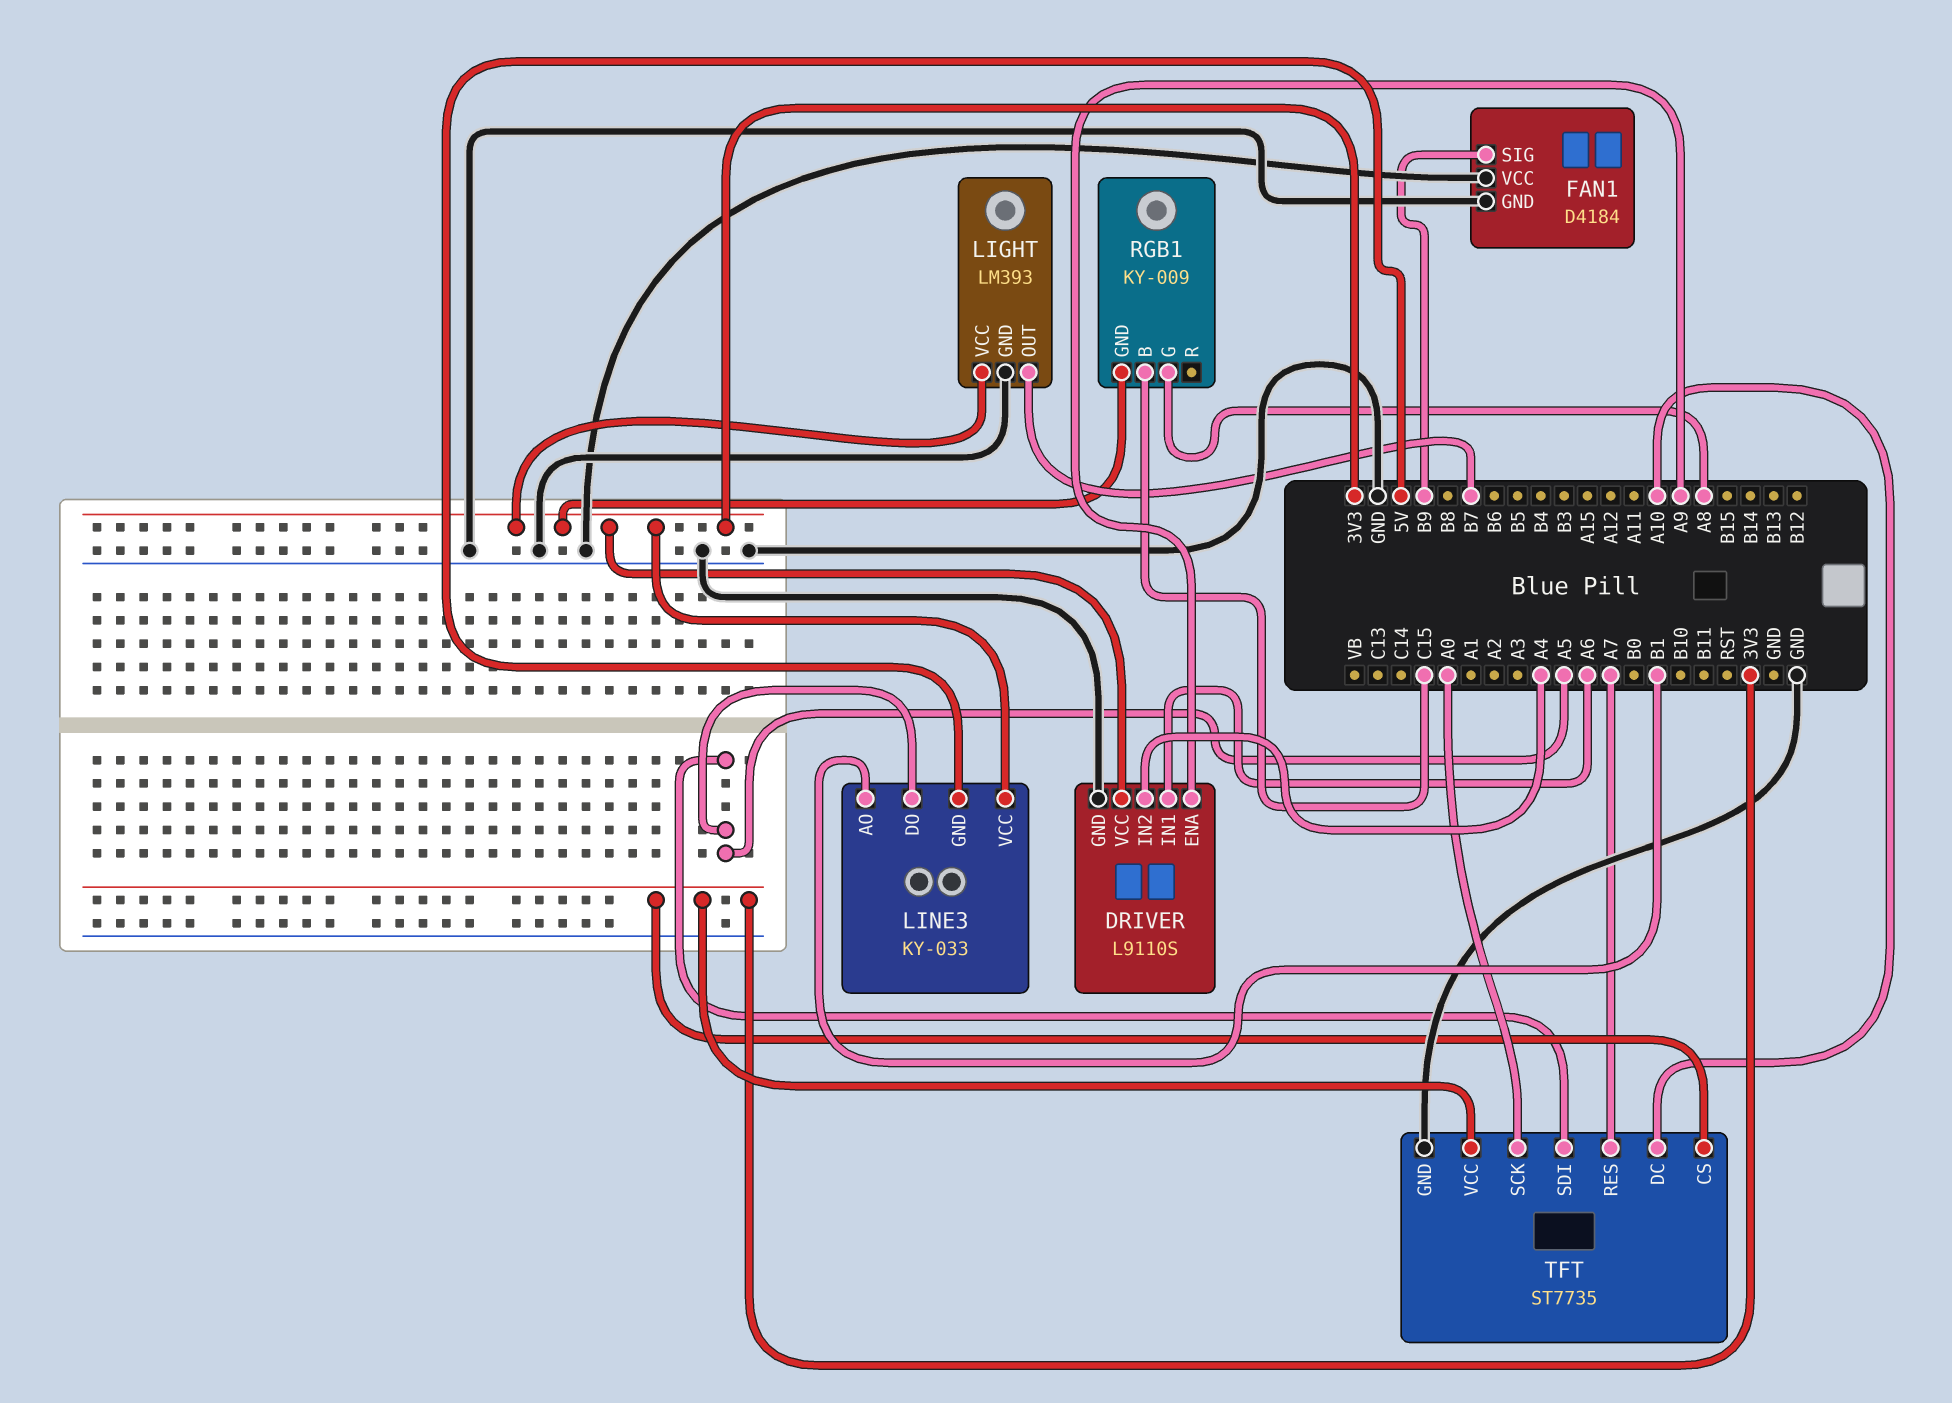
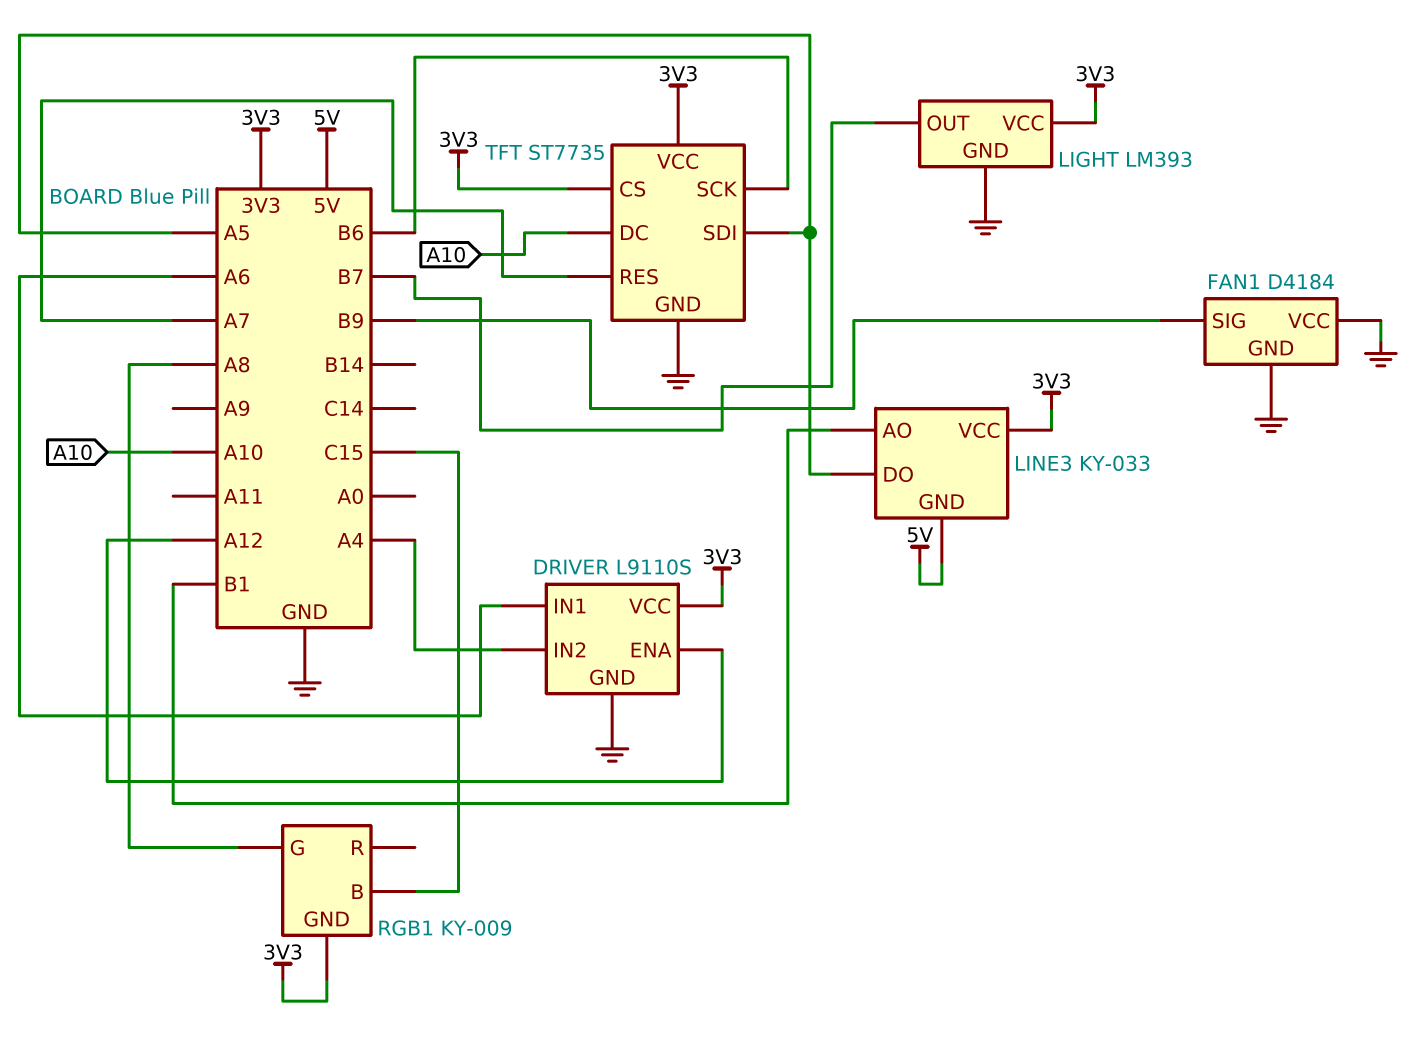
DRIVER pin ENA: A9 -> A12
TFT pin SCK: A0 -> B6

